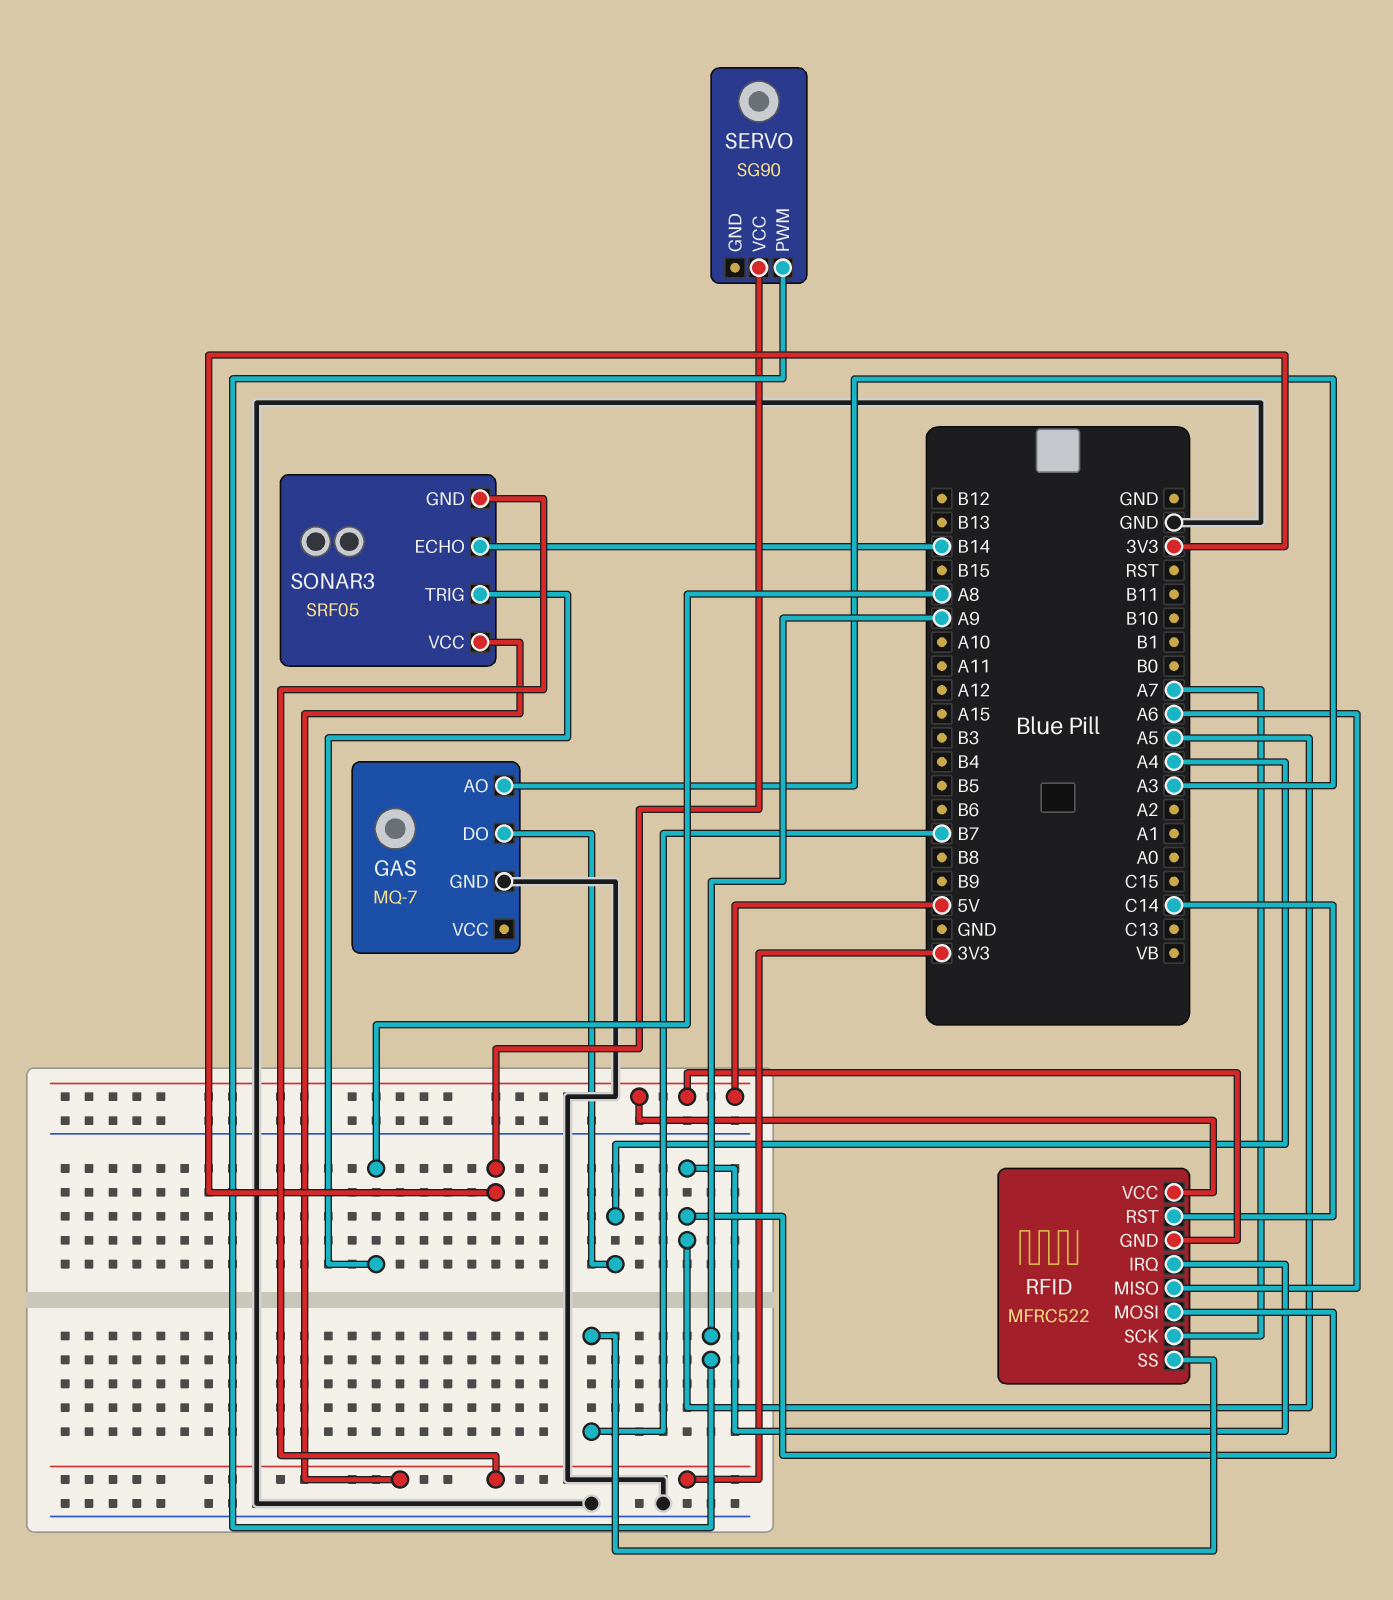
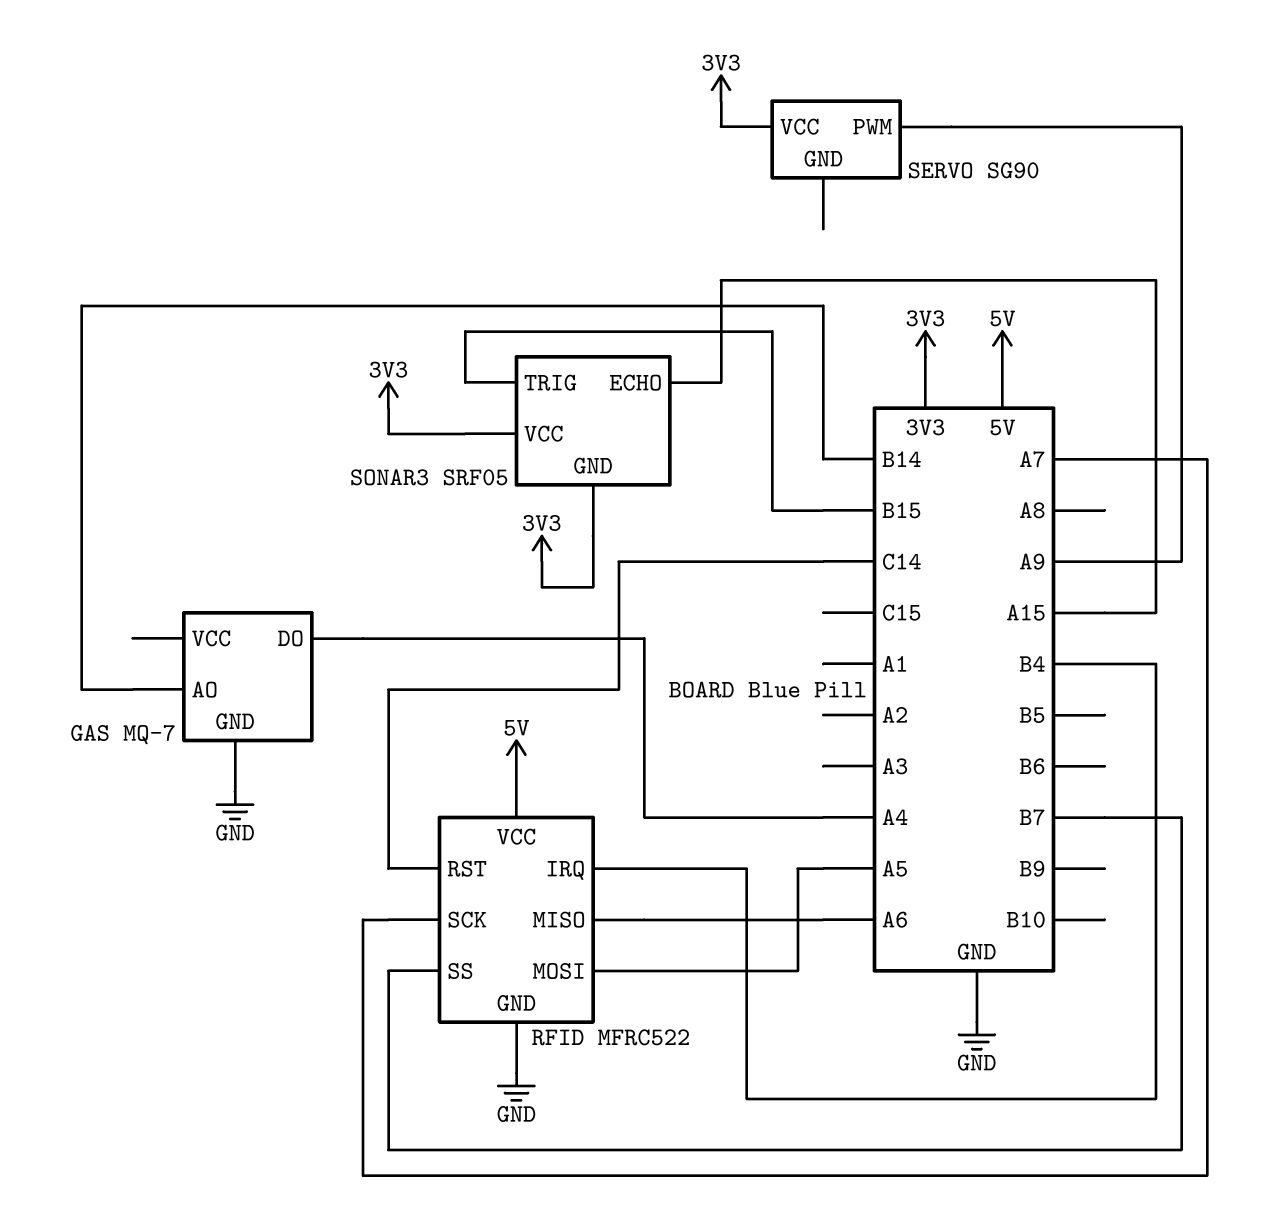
GAS pin AO: A3 -> B14
RFID pin GND: 5V -> GND
RFID pin IRQ: A5 -> B4
SONAR3 pin ECHO: B14 -> A15
SONAR3 pin TRIG: A8 -> B15

